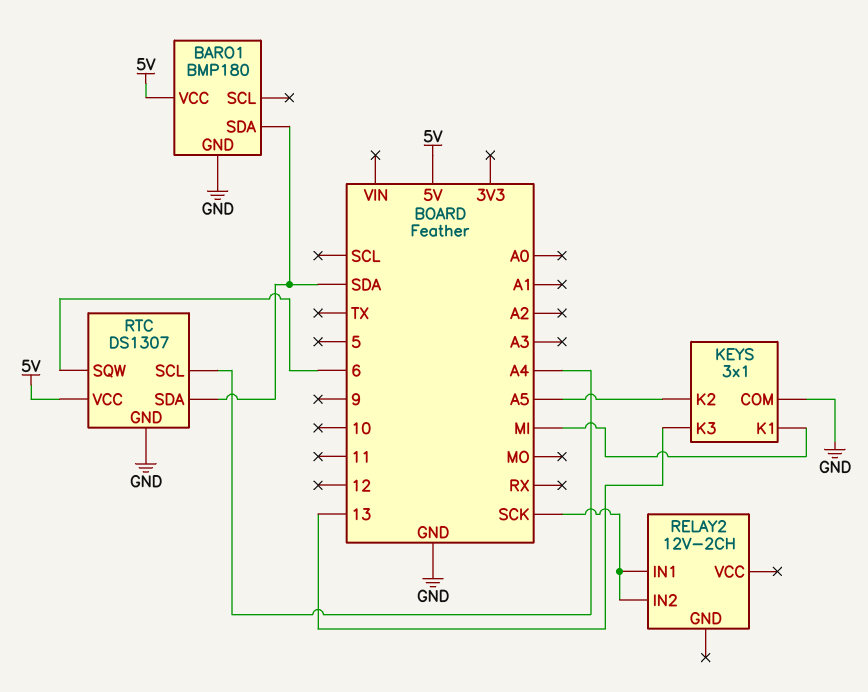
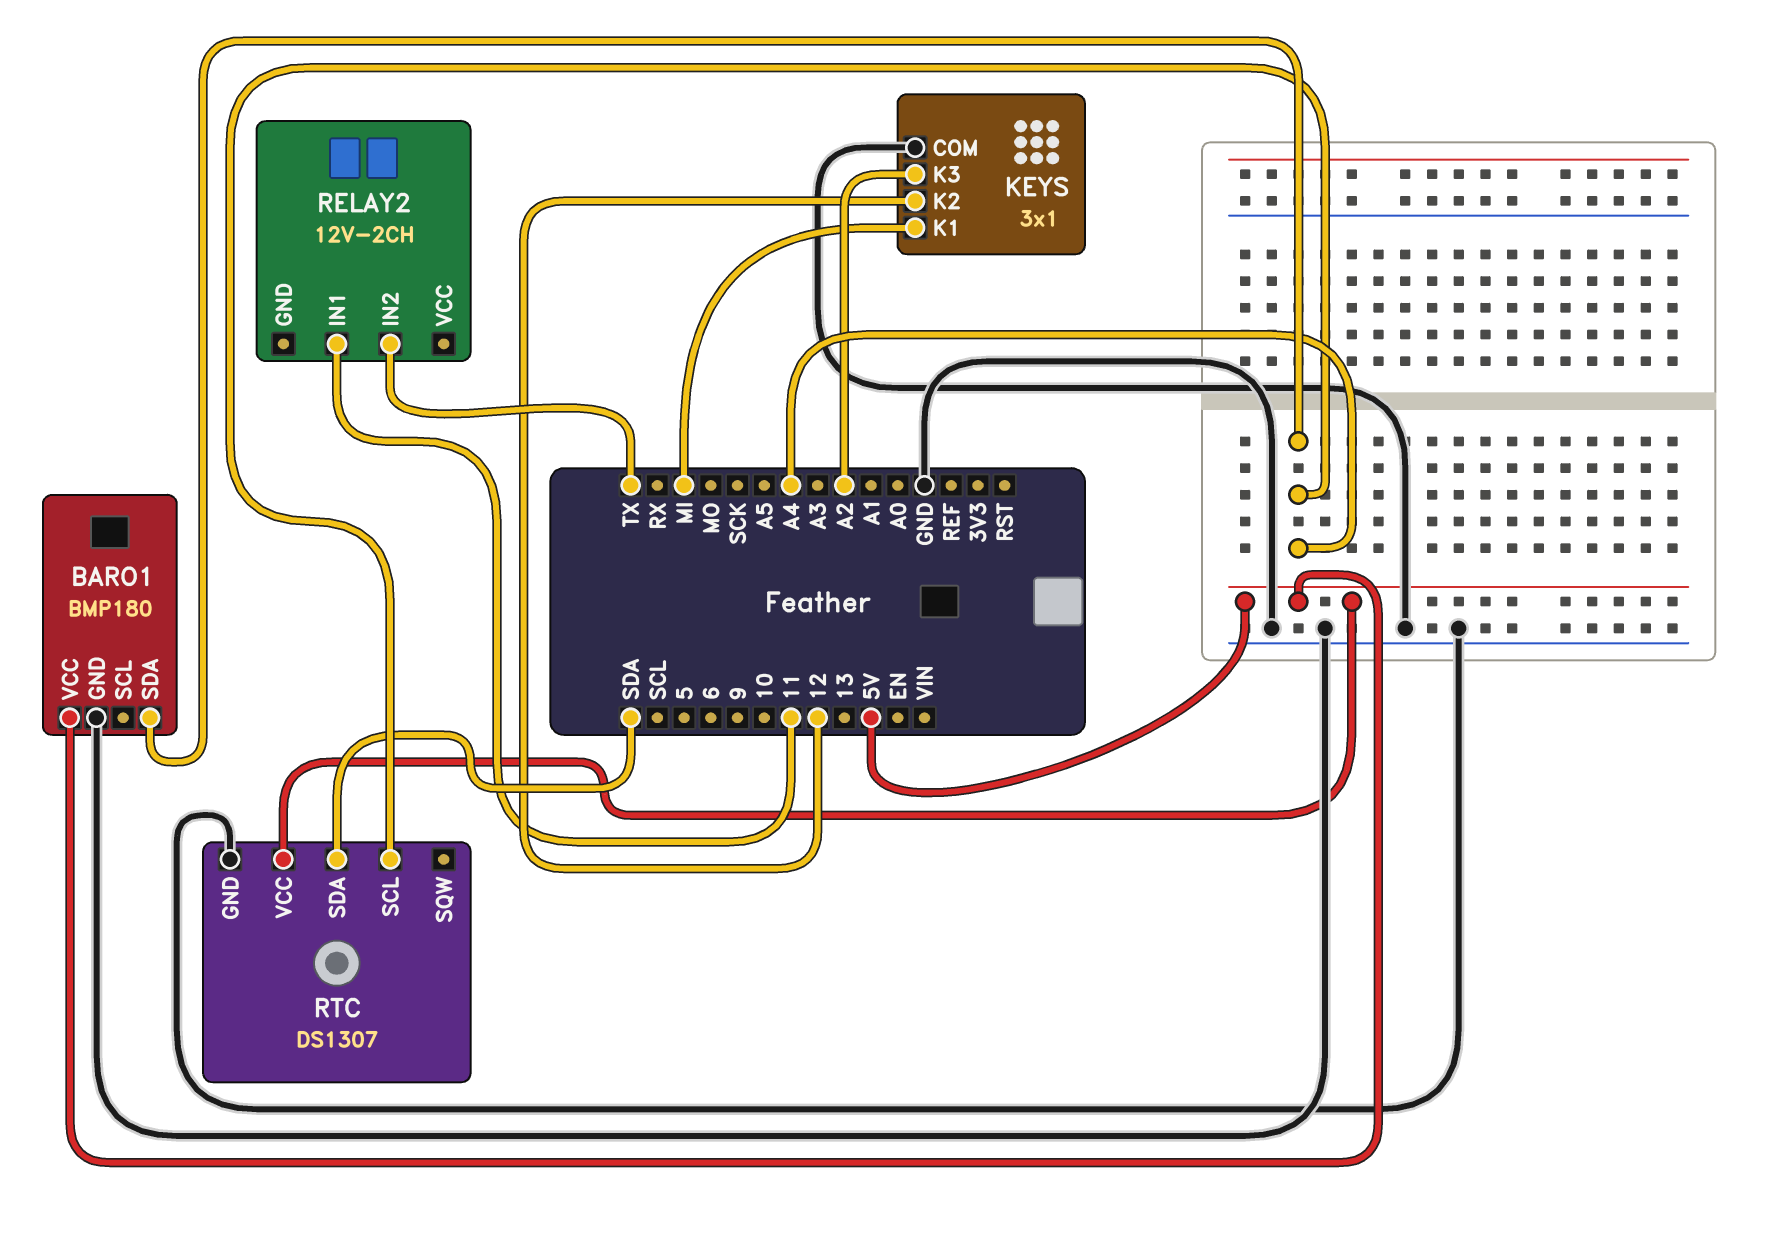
BARO1 pin SDA: SDA -> A4
KEYS pin K2: A5 -> 12
KEYS pin K3: 13 -> A2
RELAY2 pin IN1: SCK -> 11
RELAY2 pin IN2: SCK -> TX
RTC pin SQW: 6 -> none

